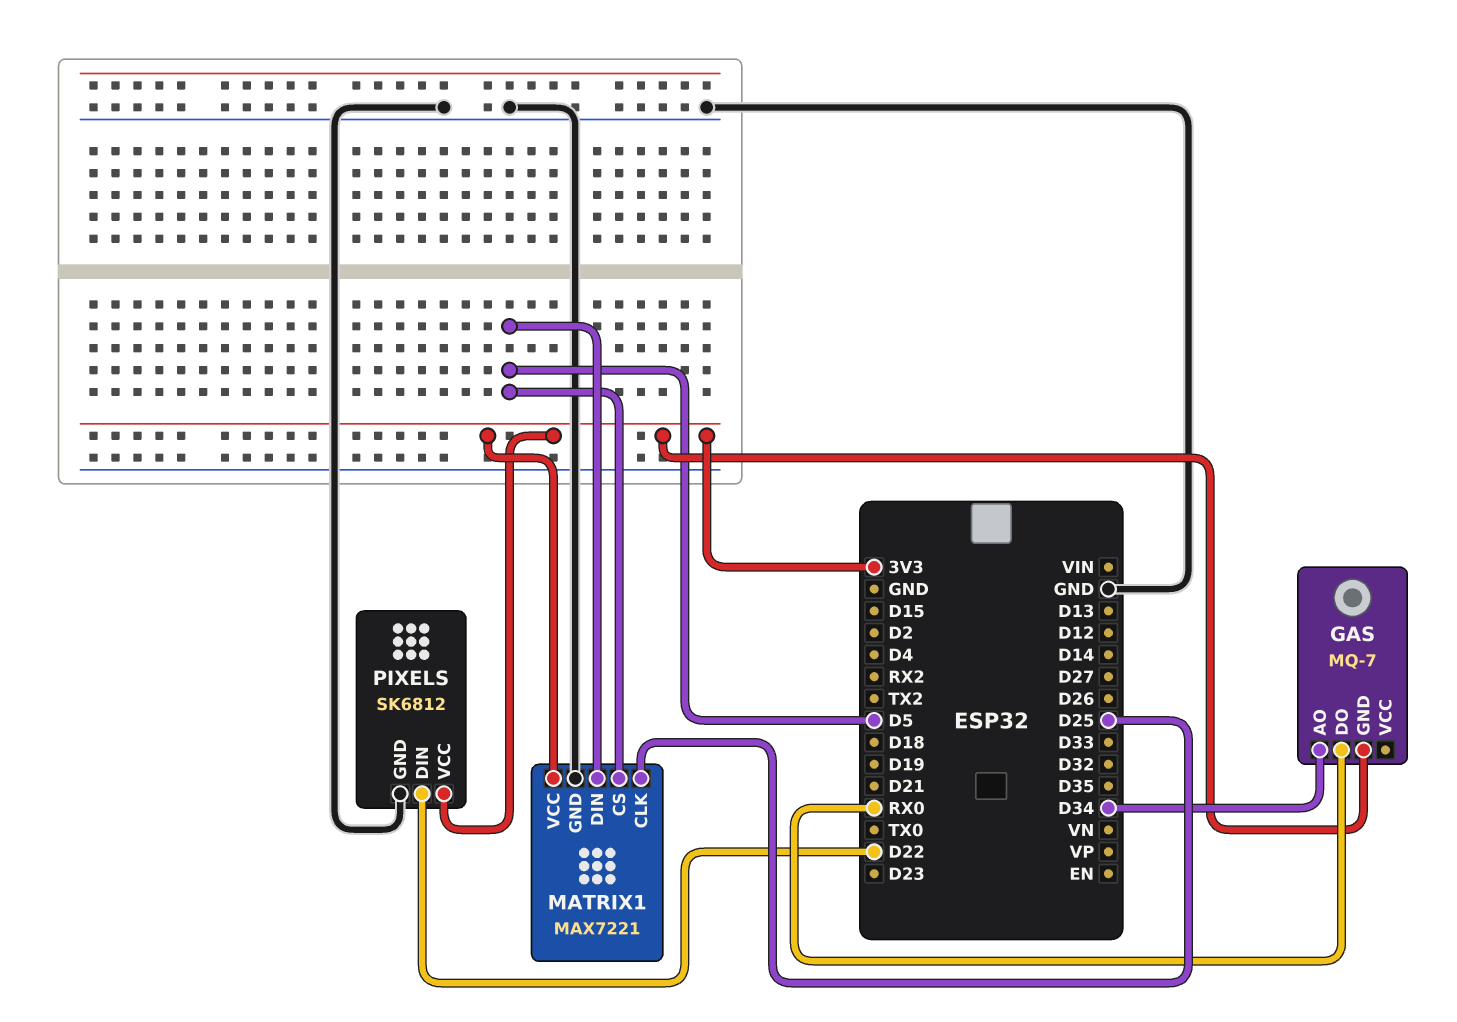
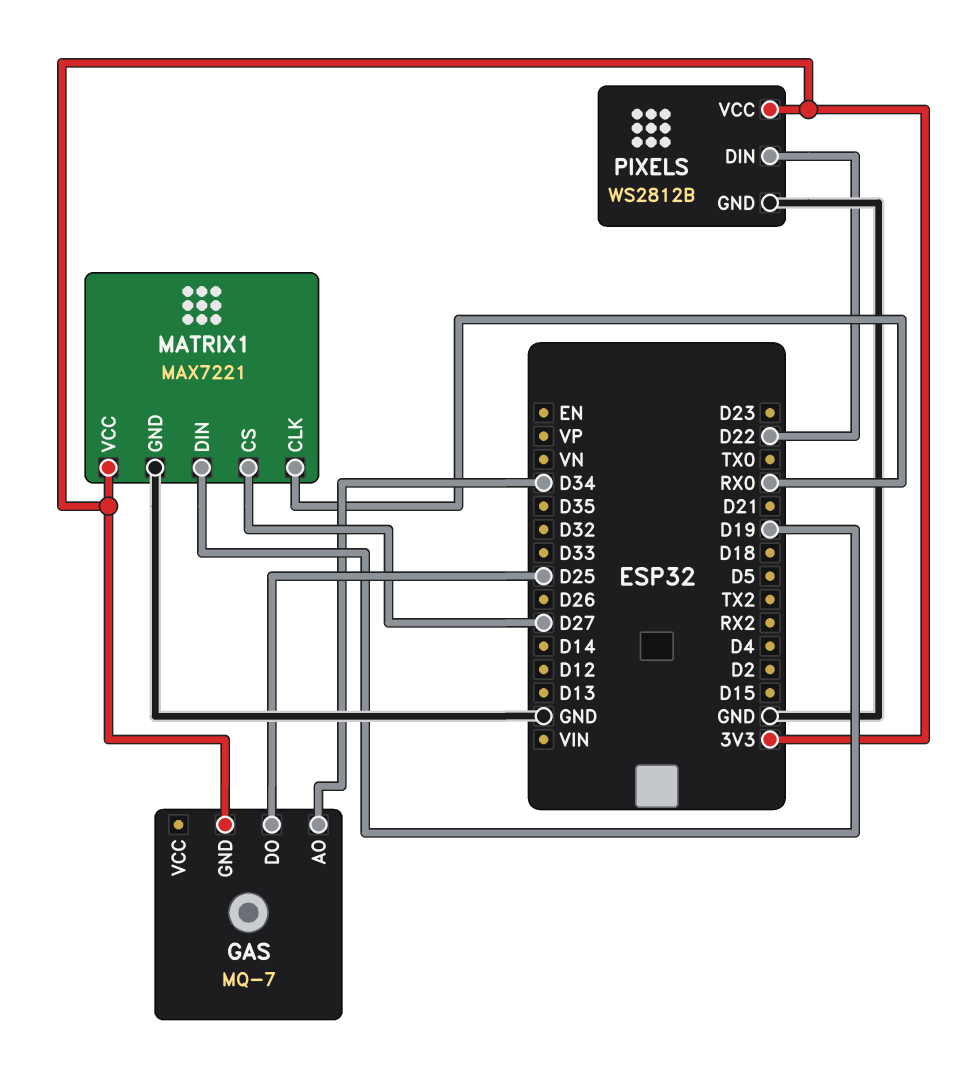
GAS pin DO: RX0 -> D25
MATRIX1 pin CLK: D25 -> RX0
MATRIX1 pin CS: D5 -> D27
MATRIX1 pin DIN: D5 -> D19
PIXELS: SK6812 -> WS2812B

